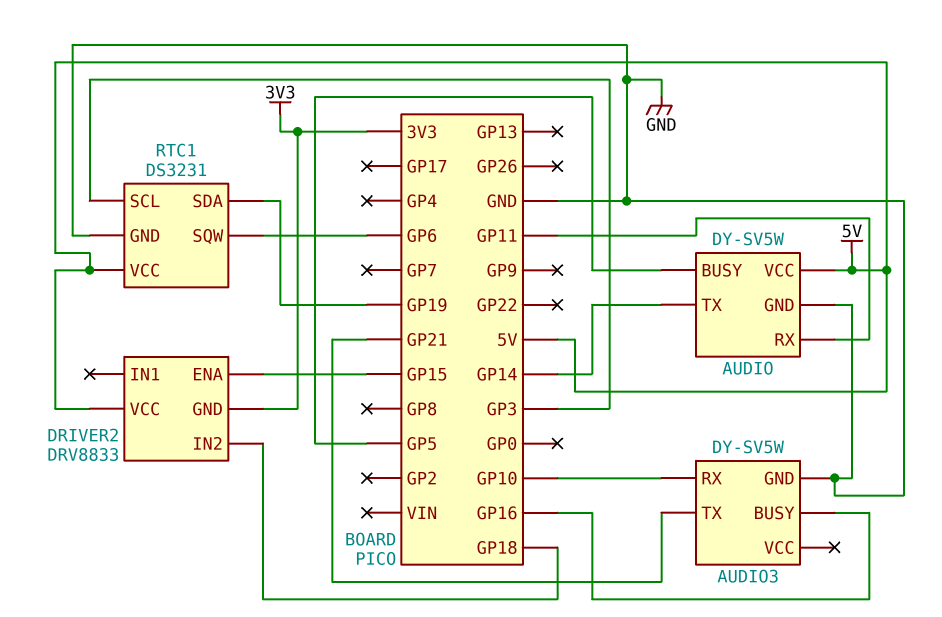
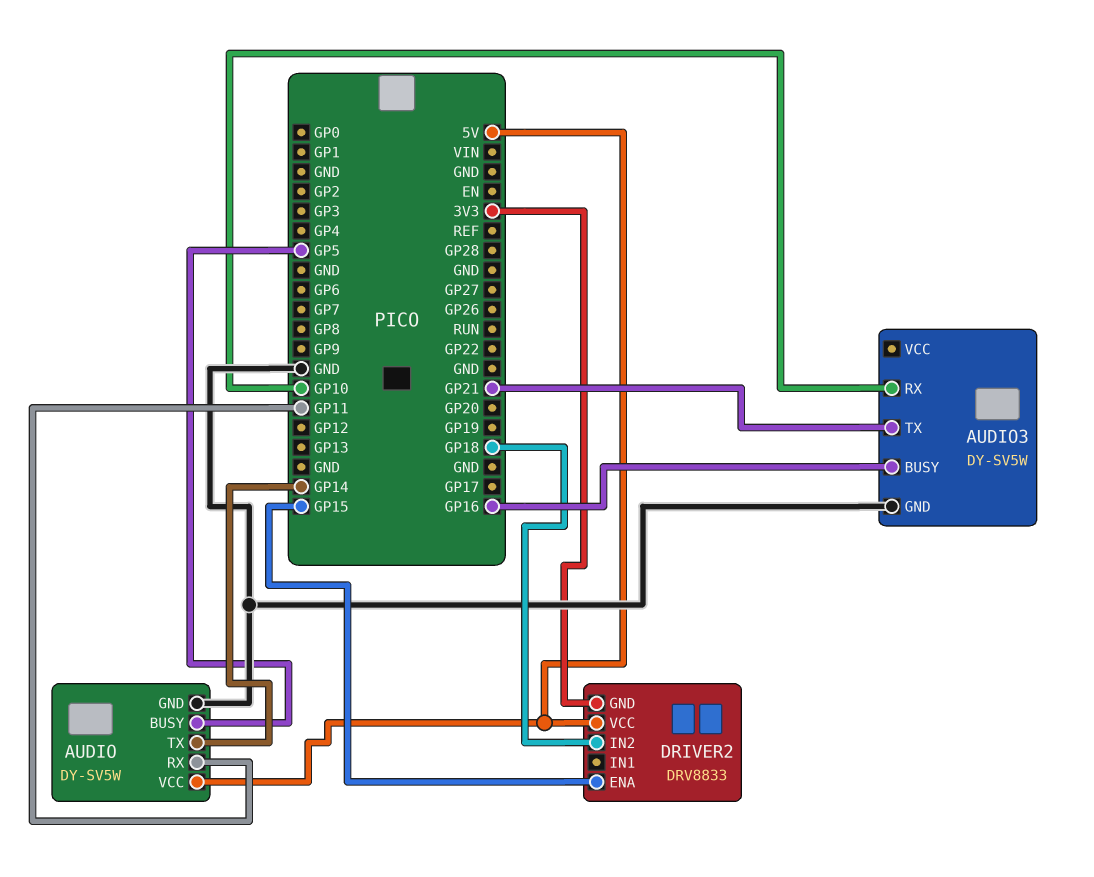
RTC1: DS3231 -> none
RTC1 pin GND: GND -> none
RTC1 pin SCL: GP3 -> none
RTC1 pin SDA: GP19 -> none
RTC1 pin SQW: GP6 -> none
RTC1 pin VCC: 5V -> none

